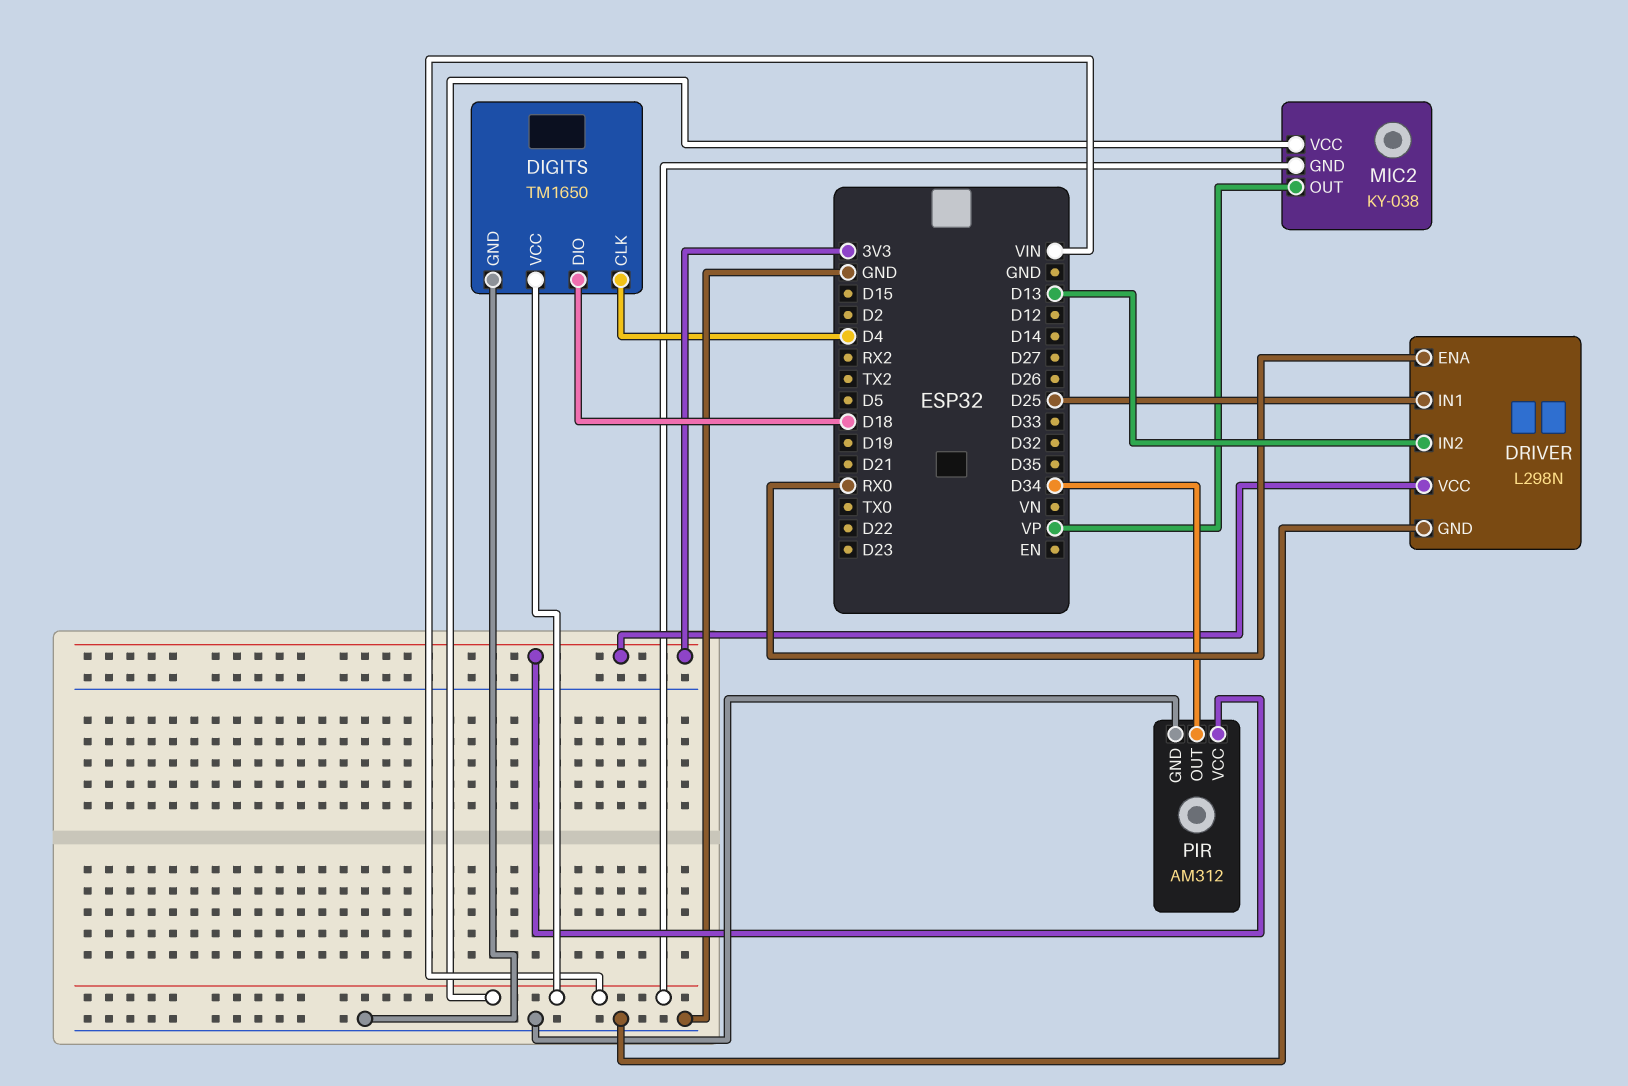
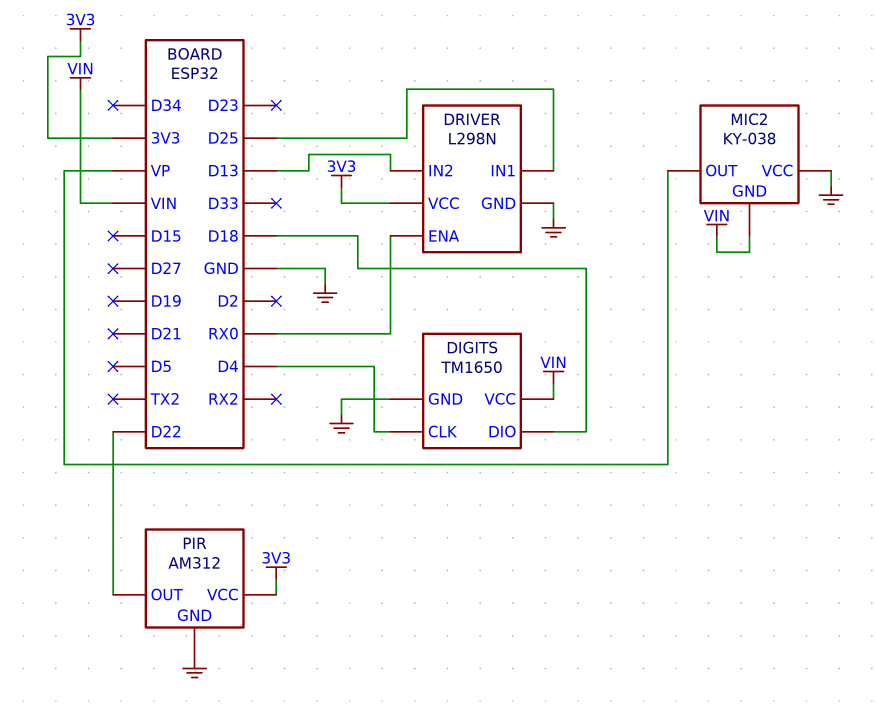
MIC2 pin VCC: VIN -> GND
PIR pin OUT: D34 -> D22

